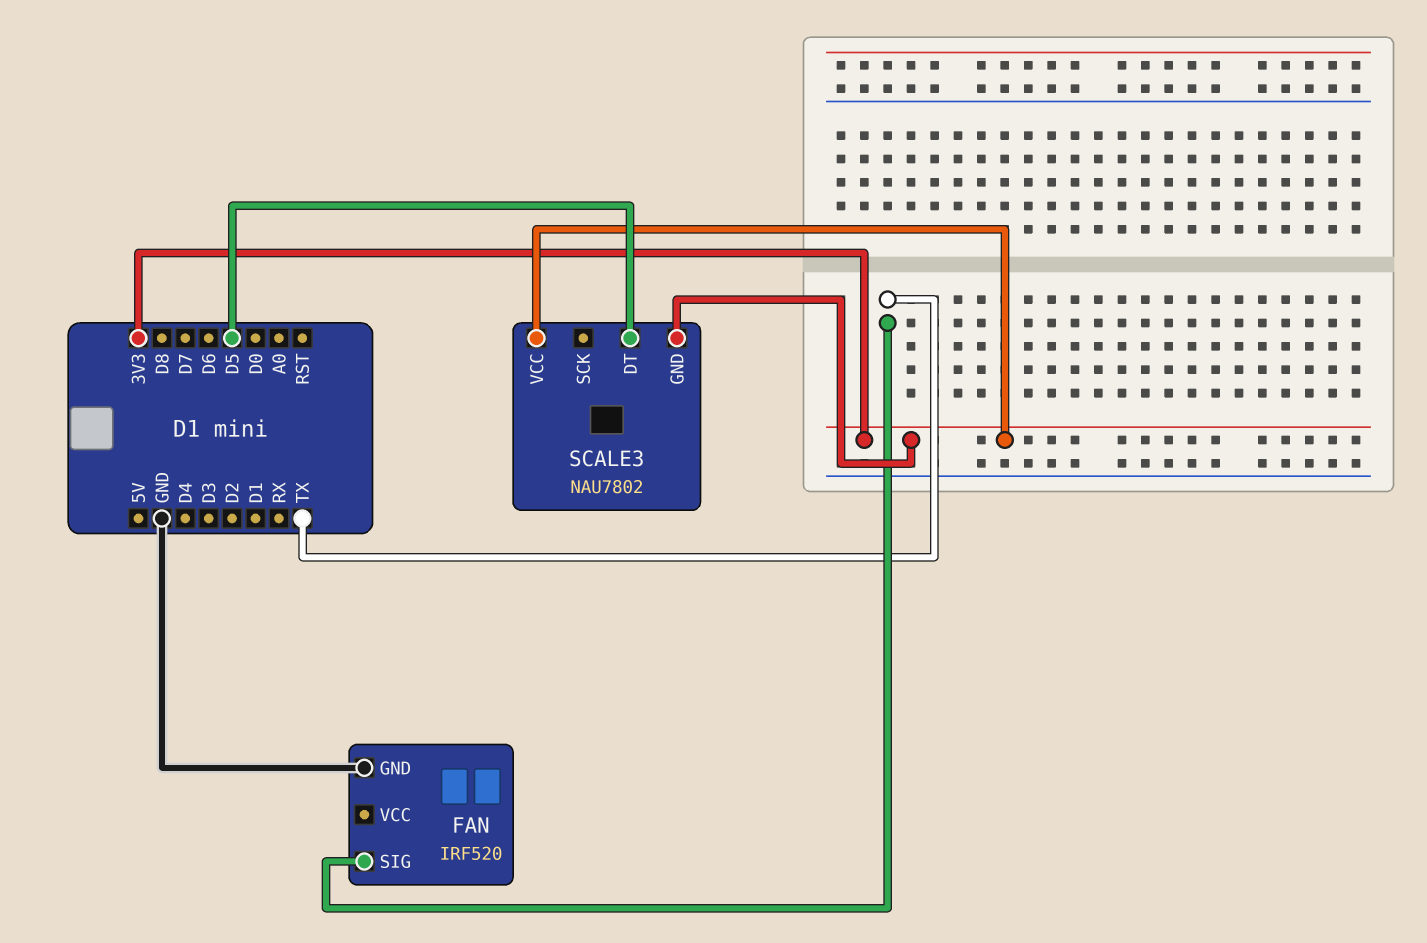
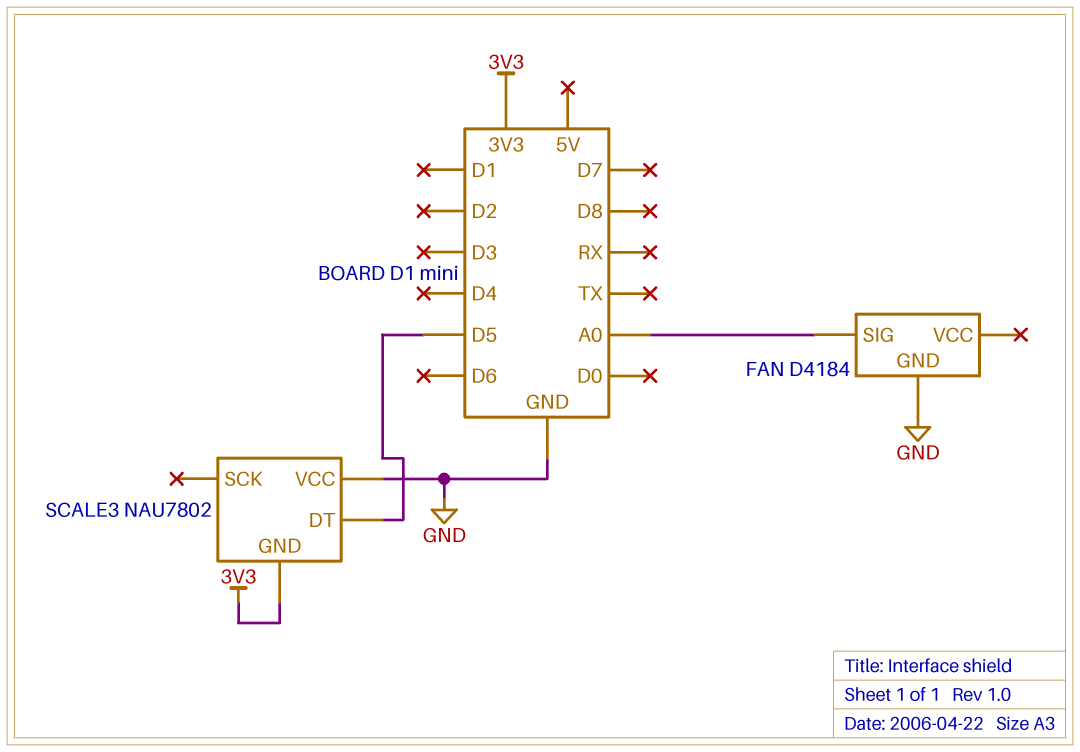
FAN: IRF520 -> D4184
FAN pin SIG: TX -> A0
SCALE3 pin VCC: 3V3 -> GND

